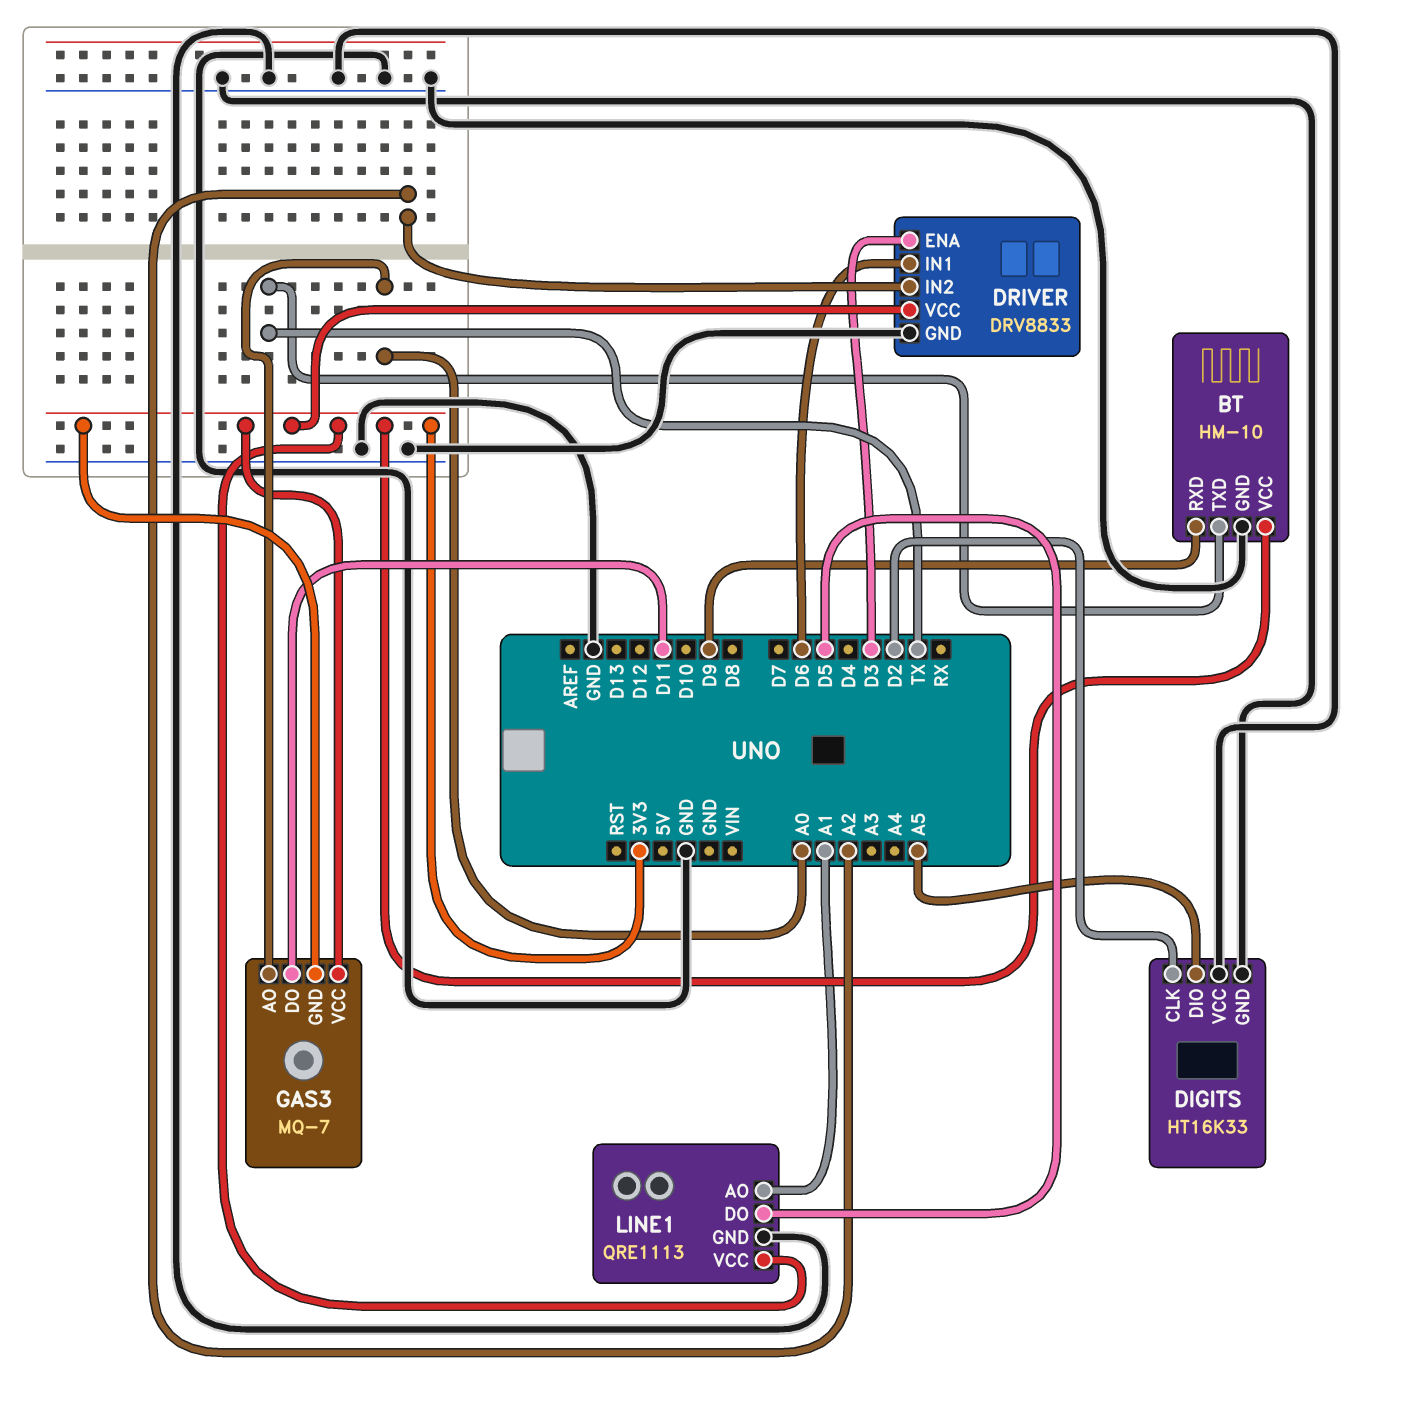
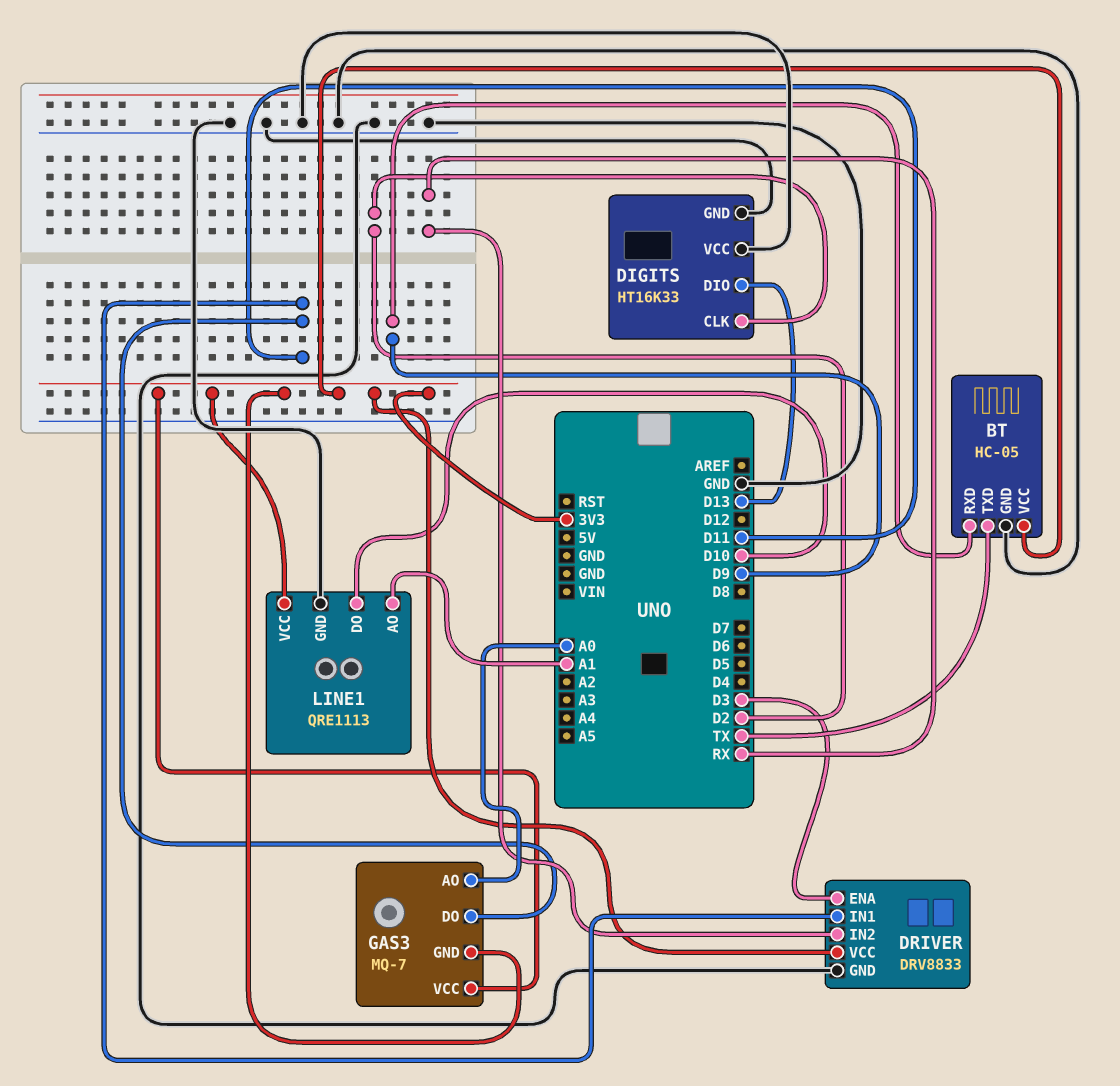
BT: HM-10 -> HC-05
DIGITS pin DIO: A5 -> D13
DRIVER pin IN1: D6 -> D11
DRIVER pin IN2: A2 -> RX
LINE1 pin DO: D5 -> D10

